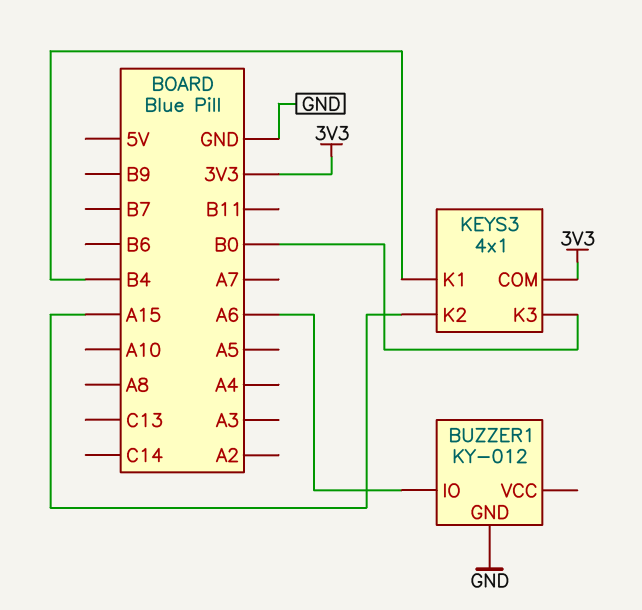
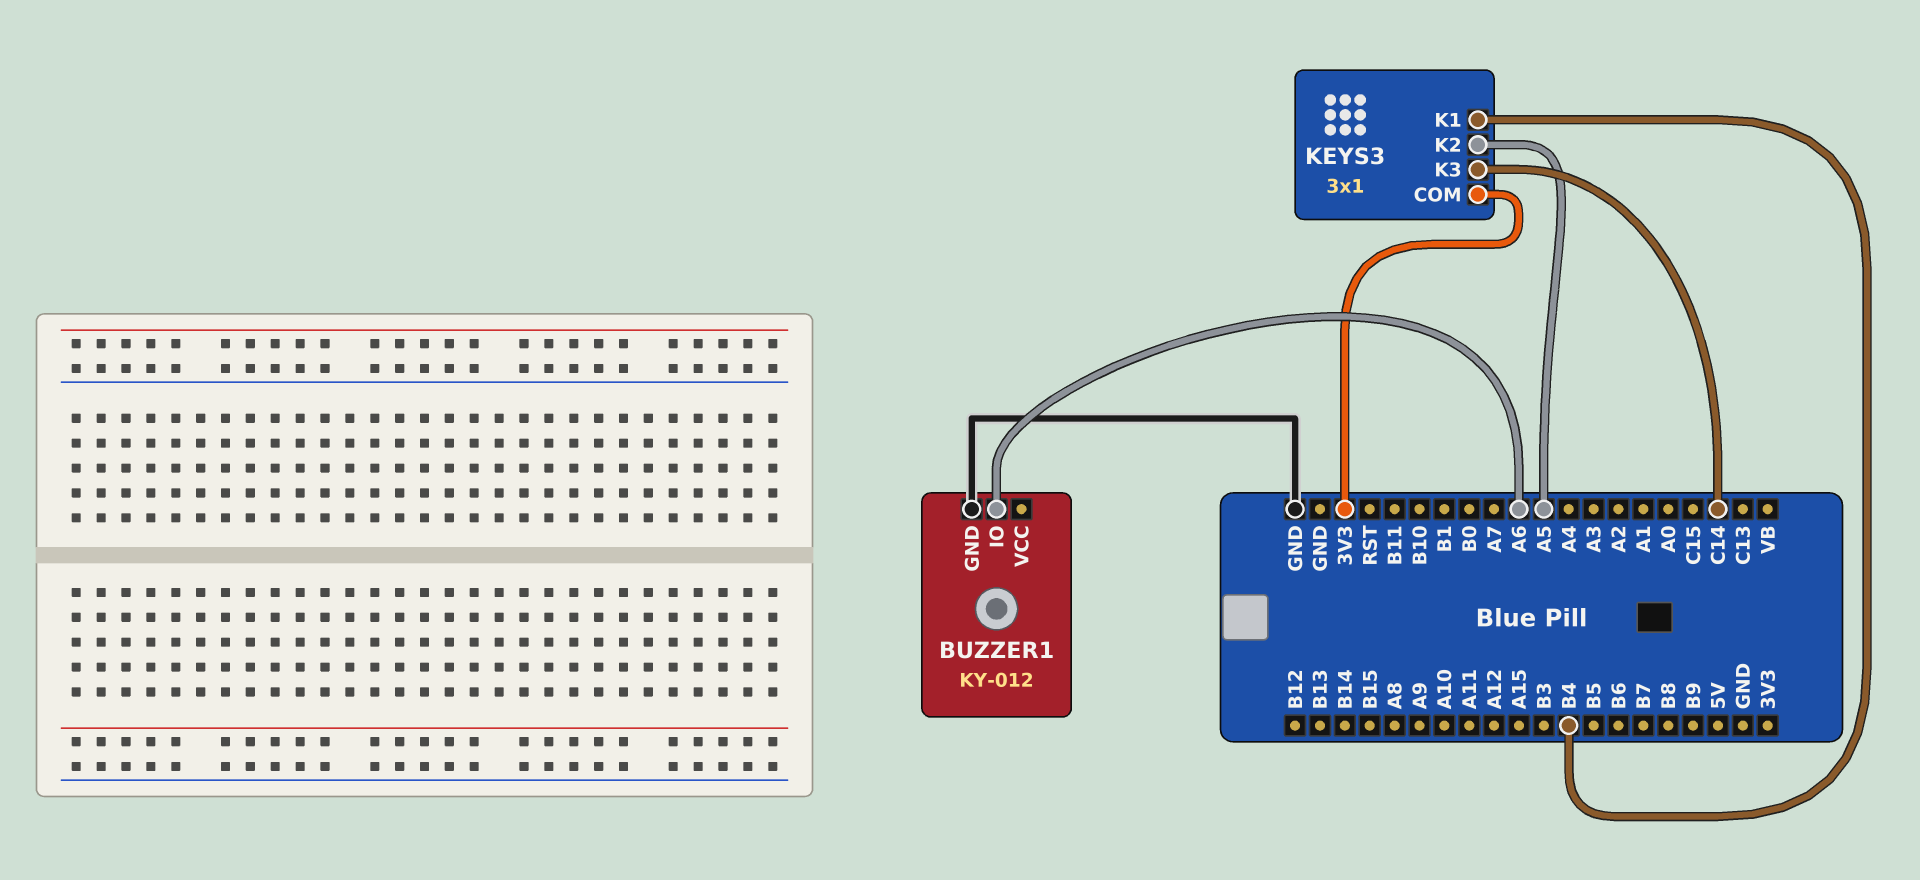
KEYS3: 4x1 -> 3x1
KEYS3 pin K2: A15 -> A5
KEYS3 pin K3: B0 -> C14

